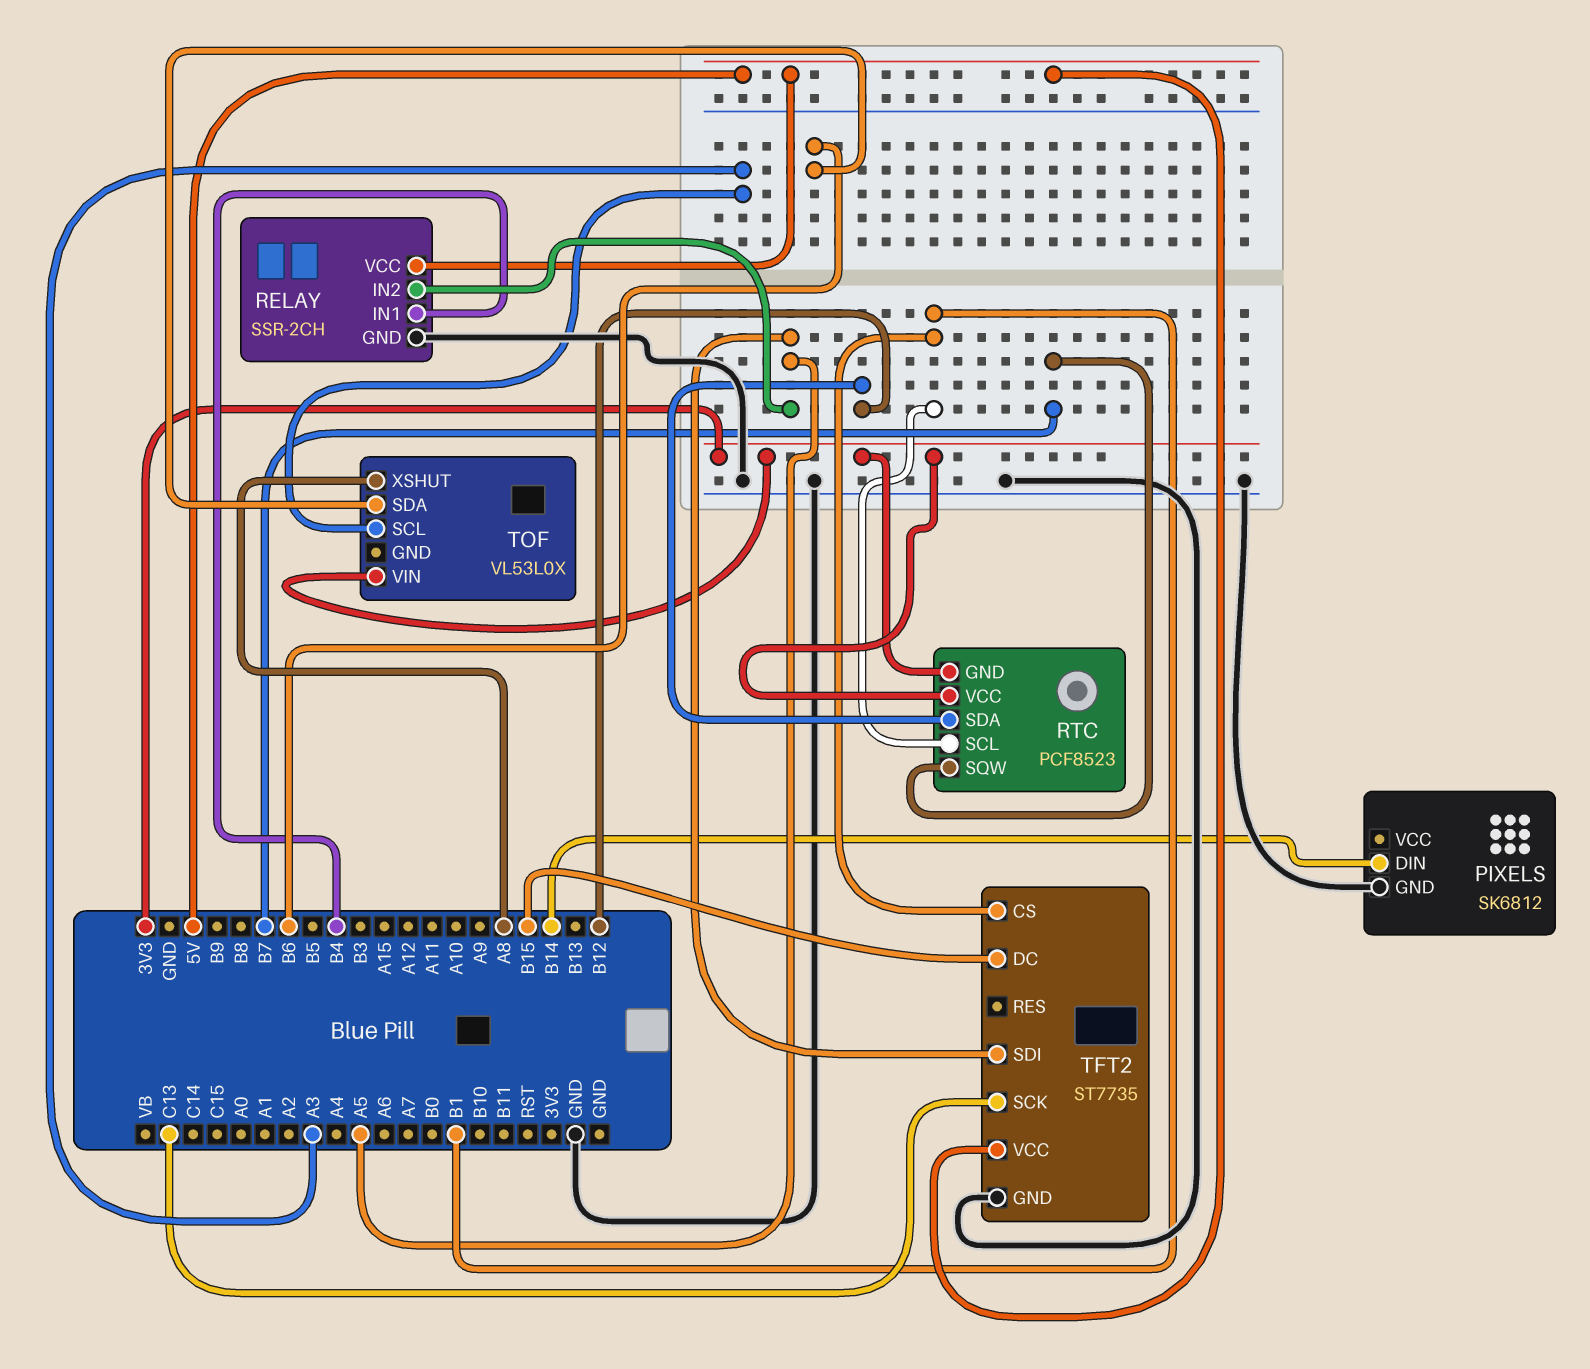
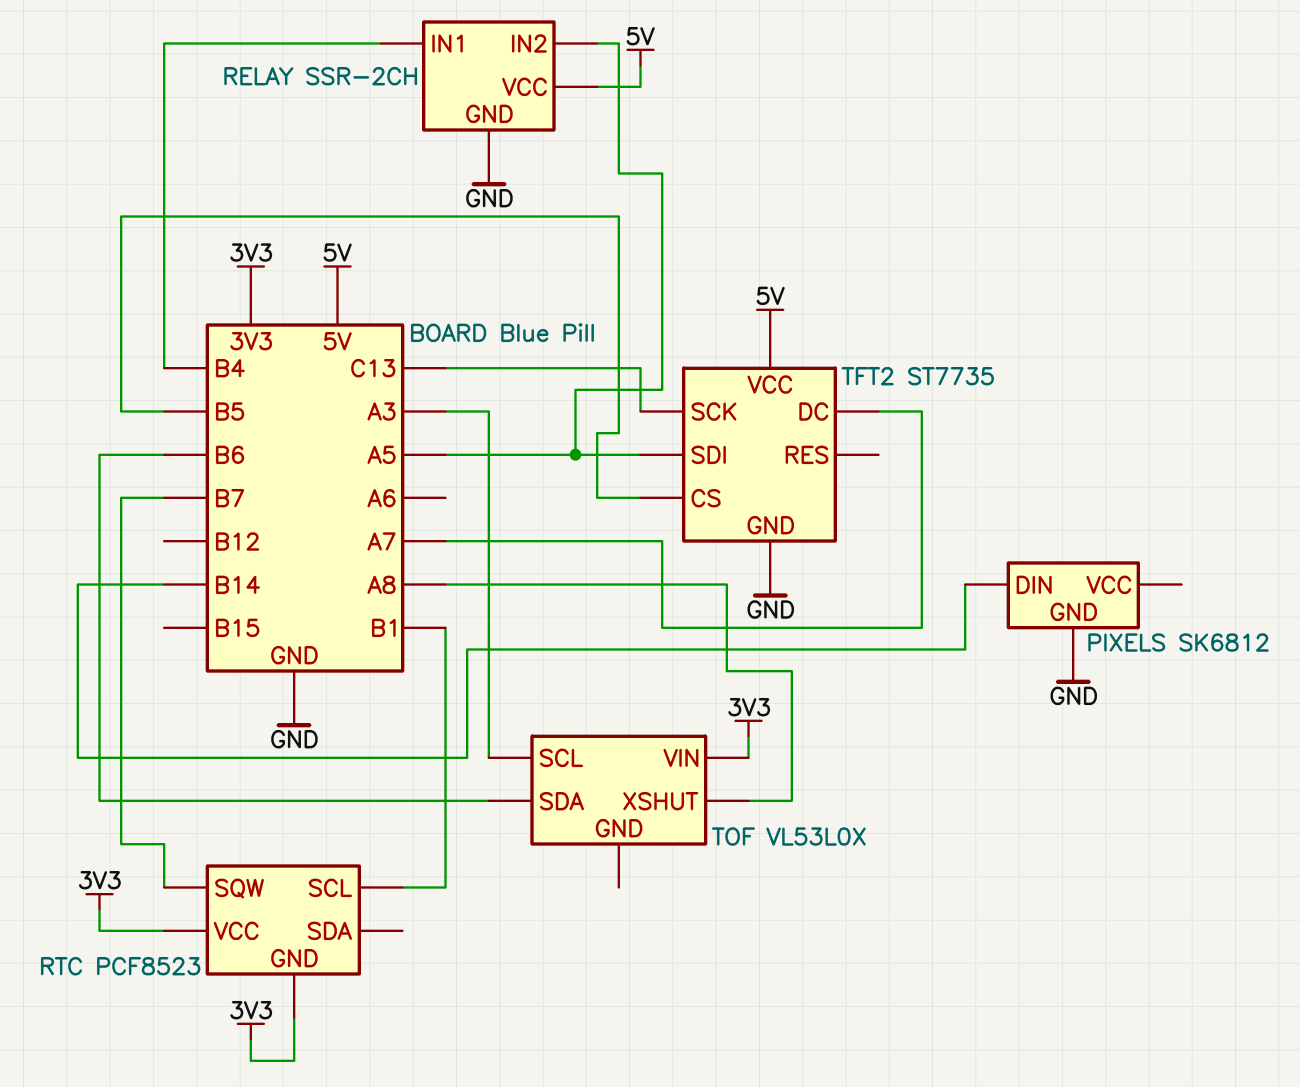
RTC pin SDA: B12 -> none
TFT2 pin CS: B1 -> B5
TFT2 pin DC: B15 -> A7

